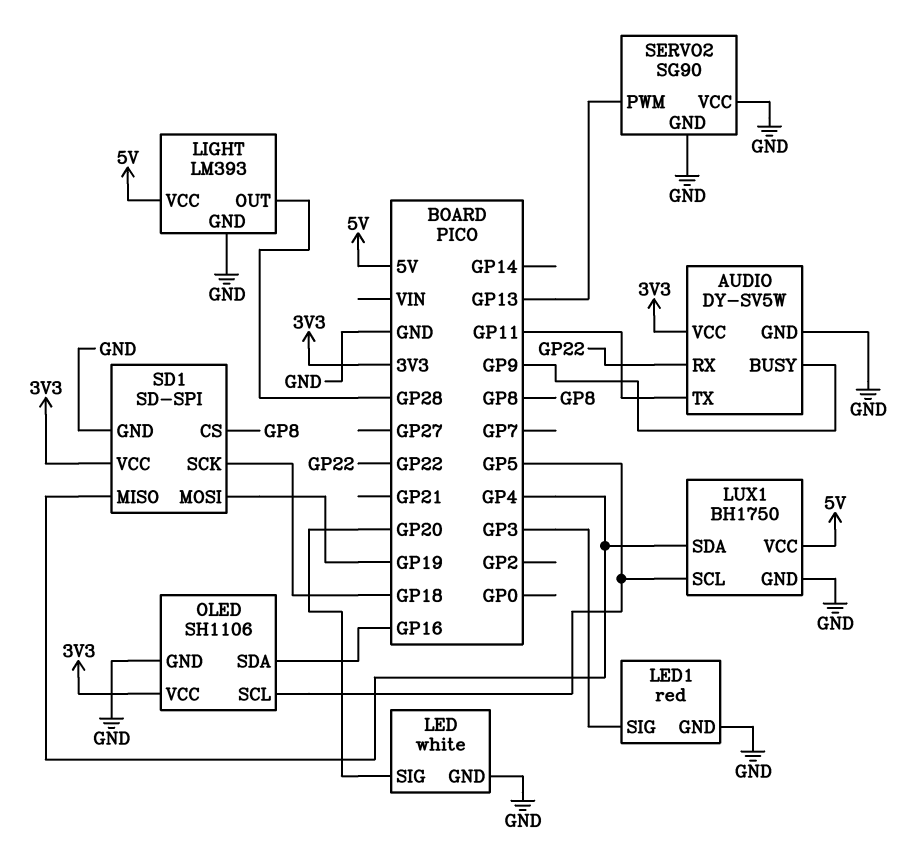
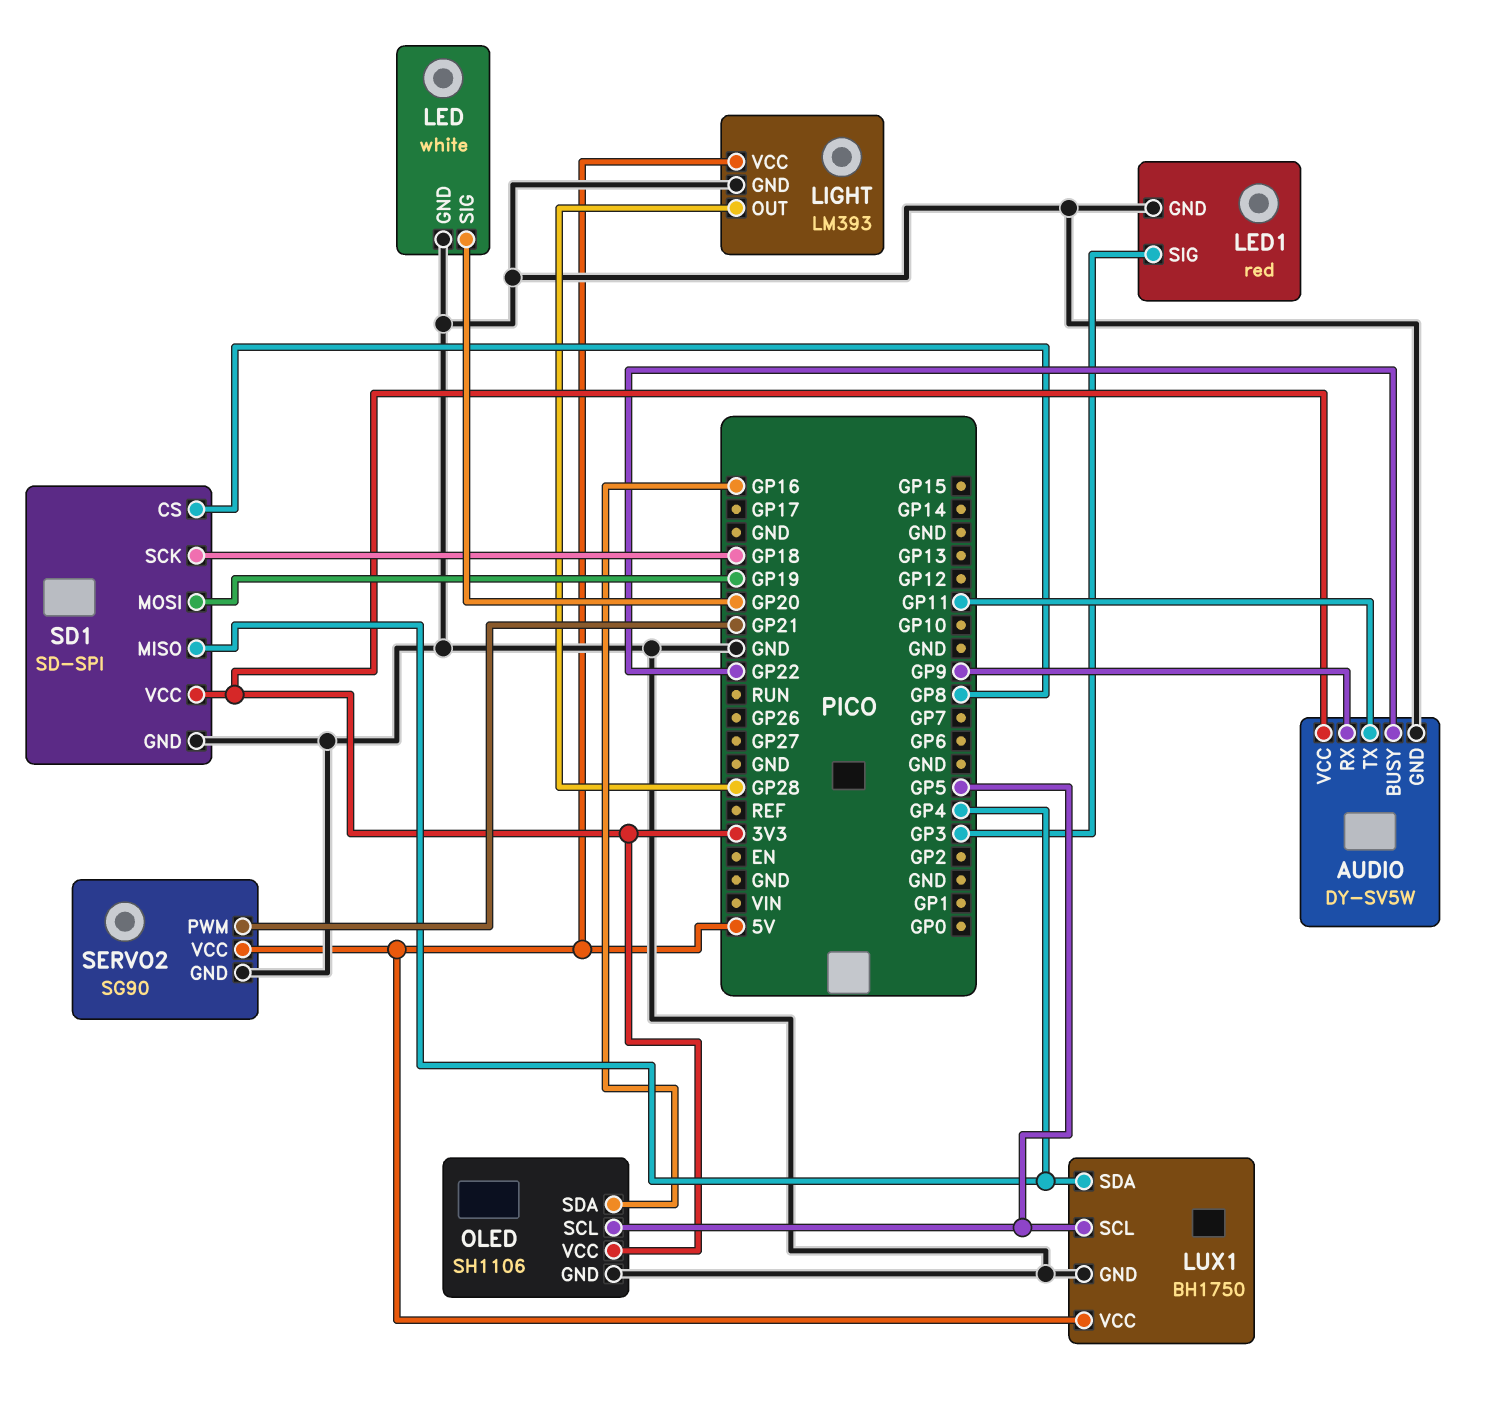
AUDIO pin BUSY: GP9 -> GP22
AUDIO pin RX: GP22 -> GP9
SERVO2 pin PWM: GP13 -> GP21
SERVO2 pin VCC: GND -> 5V

